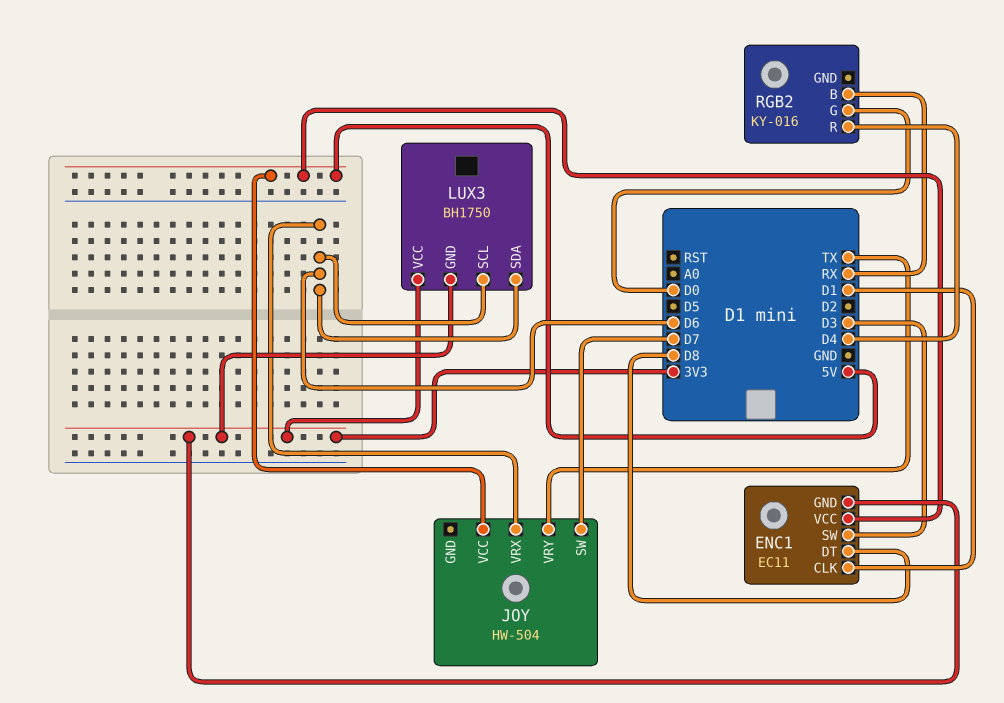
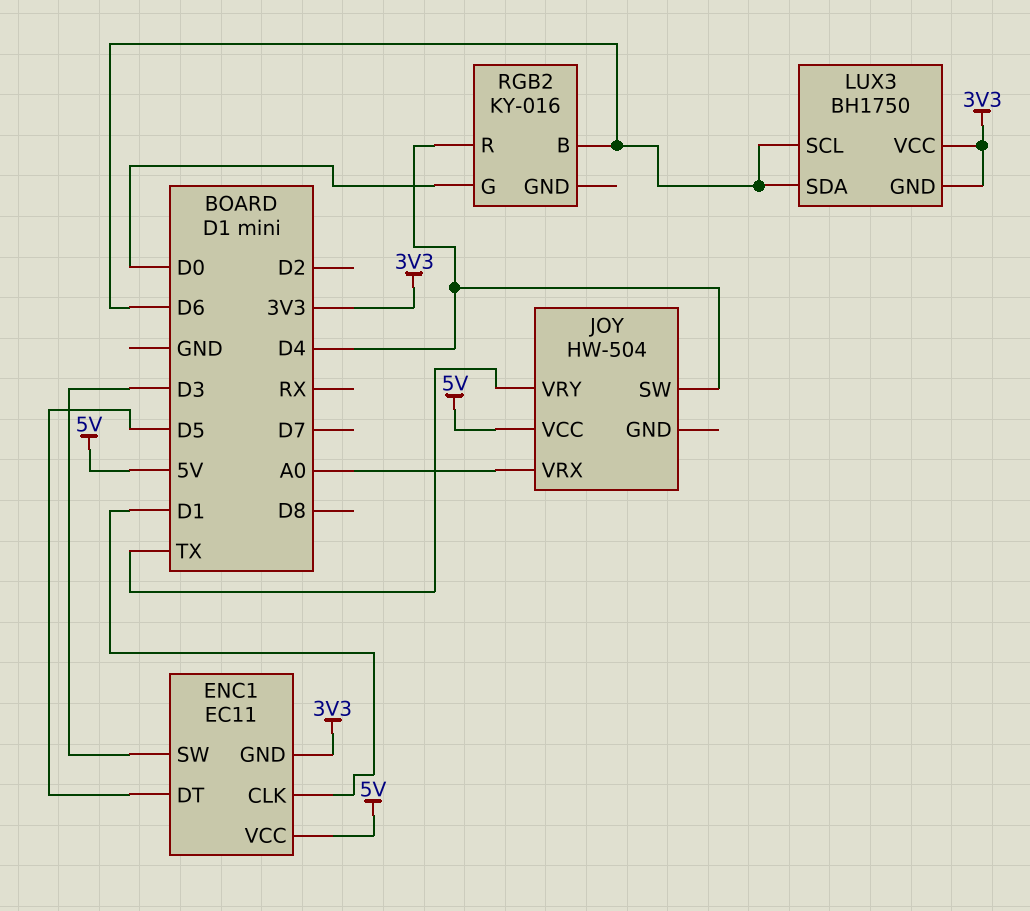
ENC1 pin DT: D8 -> D5
JOY pin SW: D7 -> D4
JOY pin VRX: D6 -> A0
RGB2 pin B: RX -> D6

